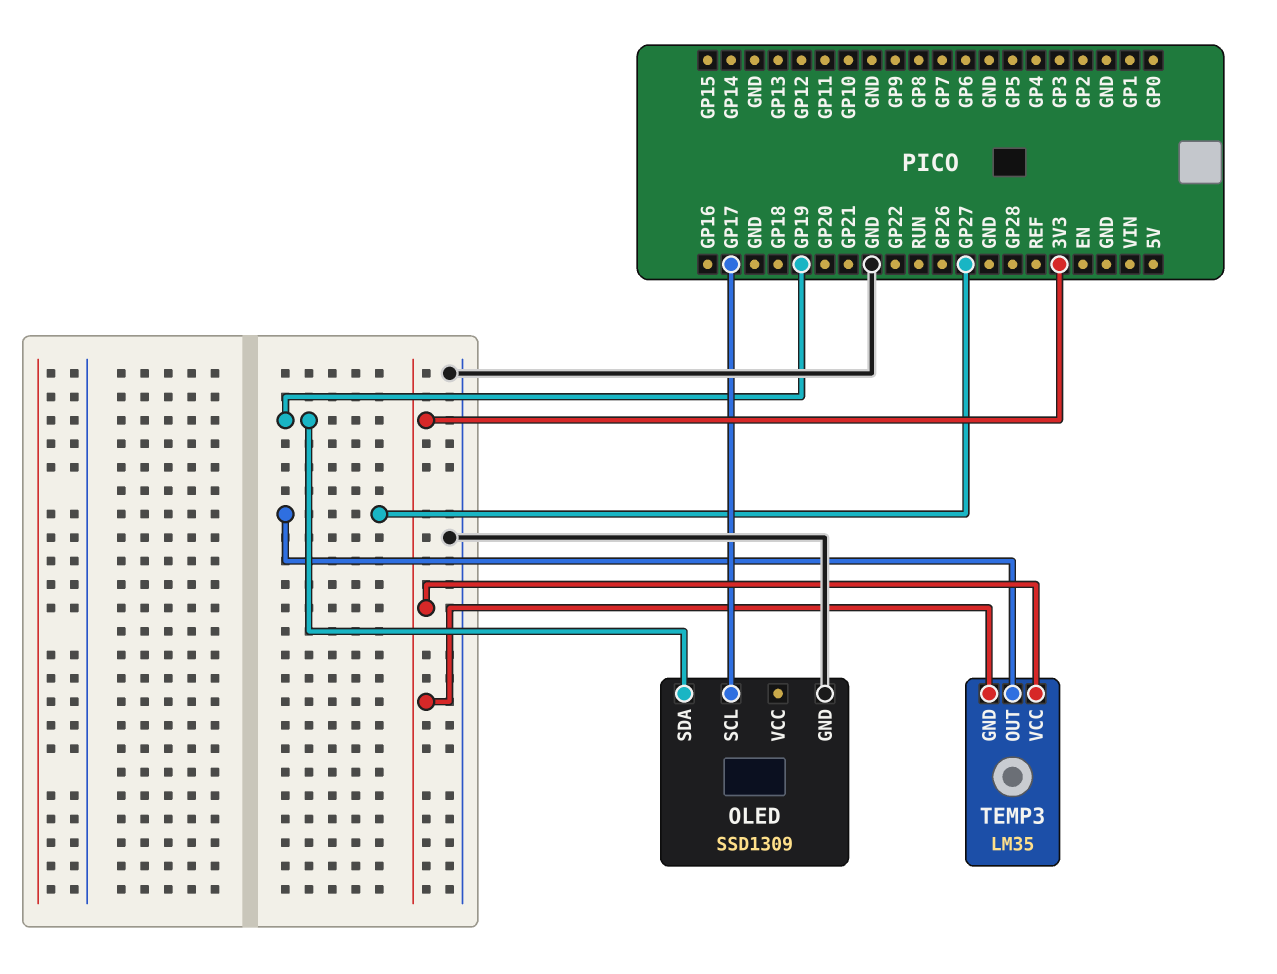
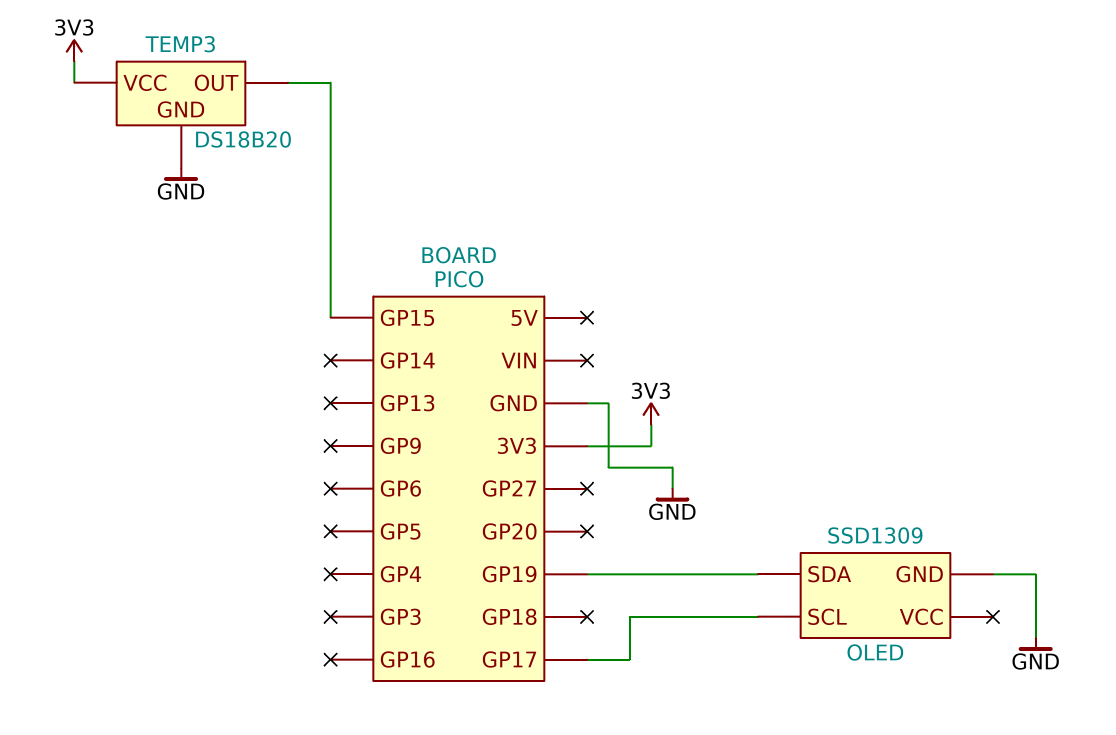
TEMP3: LM35 -> DS18B20
TEMP3 pin GND: 3V3 -> GND
TEMP3 pin OUT: GP27 -> GP15

